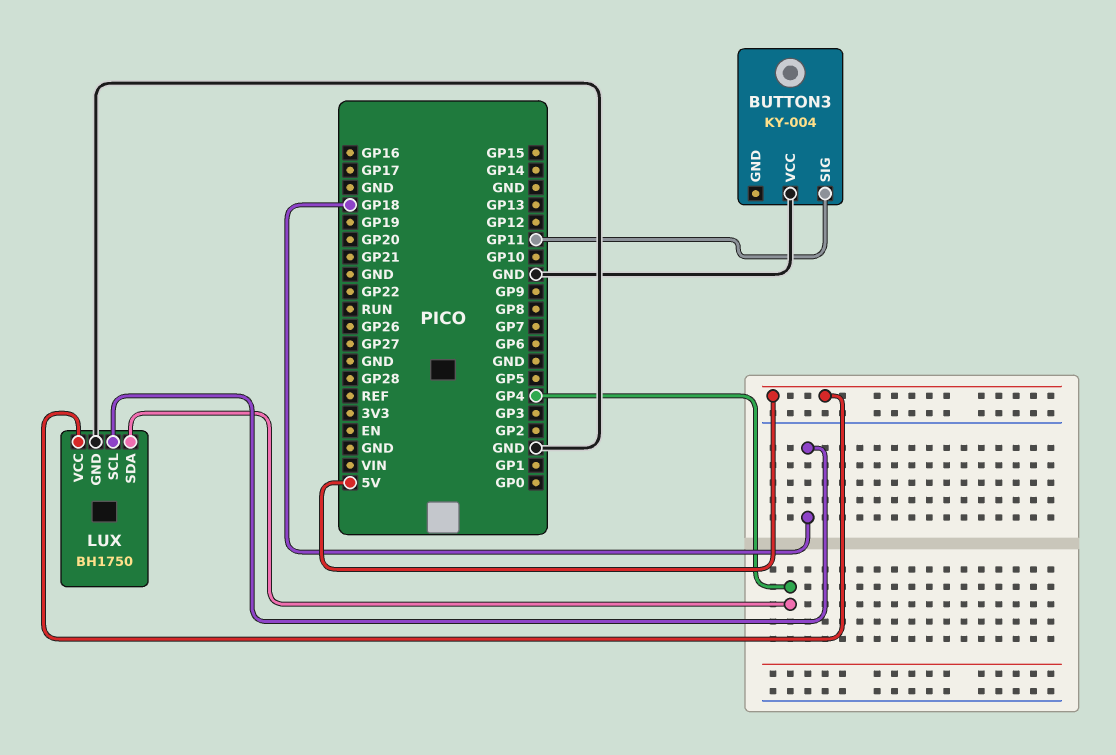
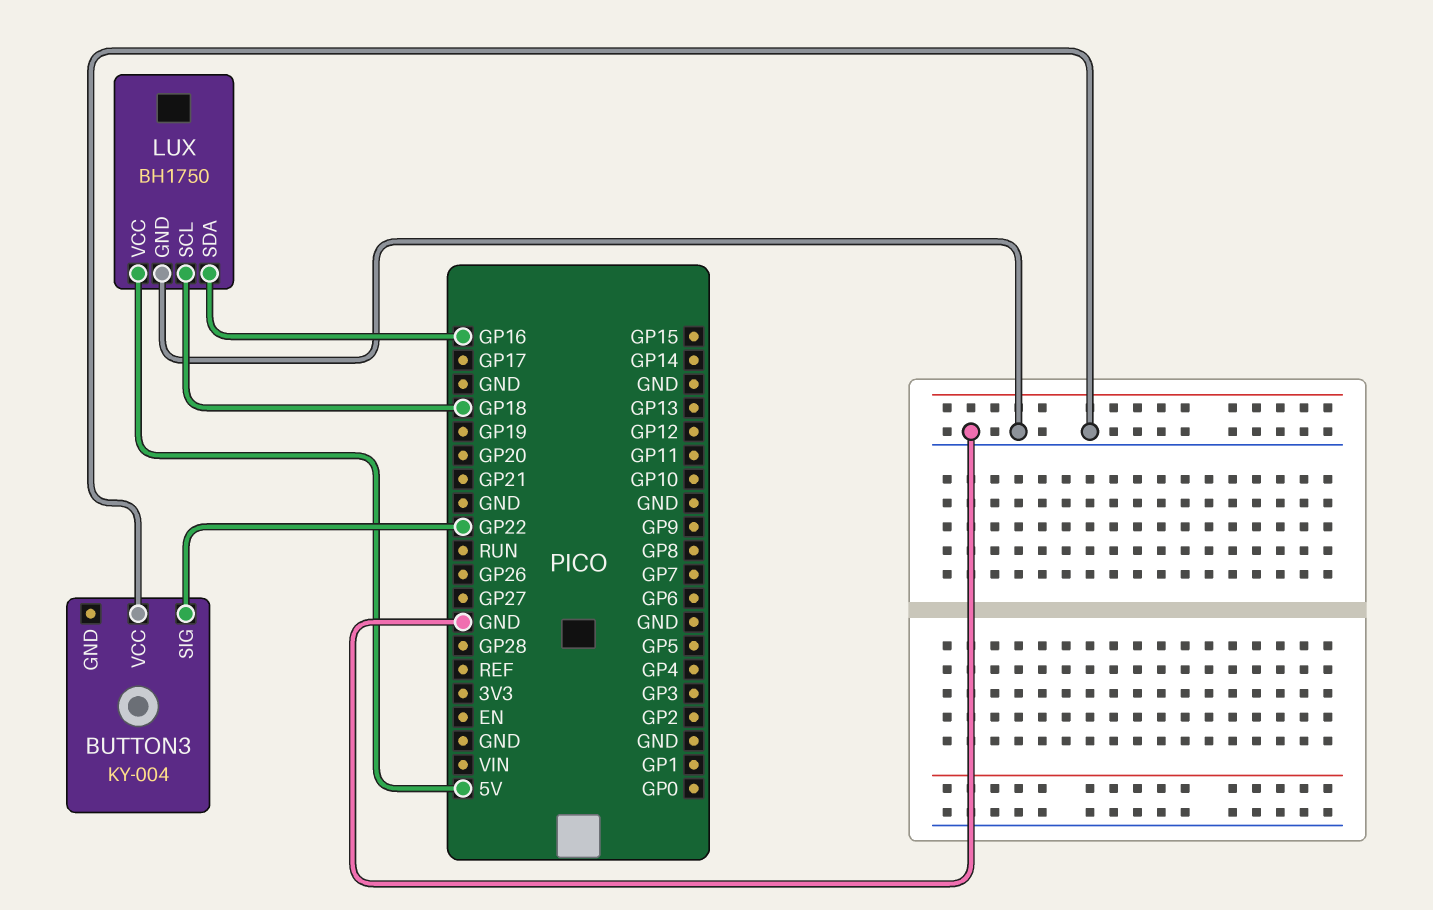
BUTTON3 pin SIG: GP11 -> GP22
LUX pin SDA: GP4 -> GP16

